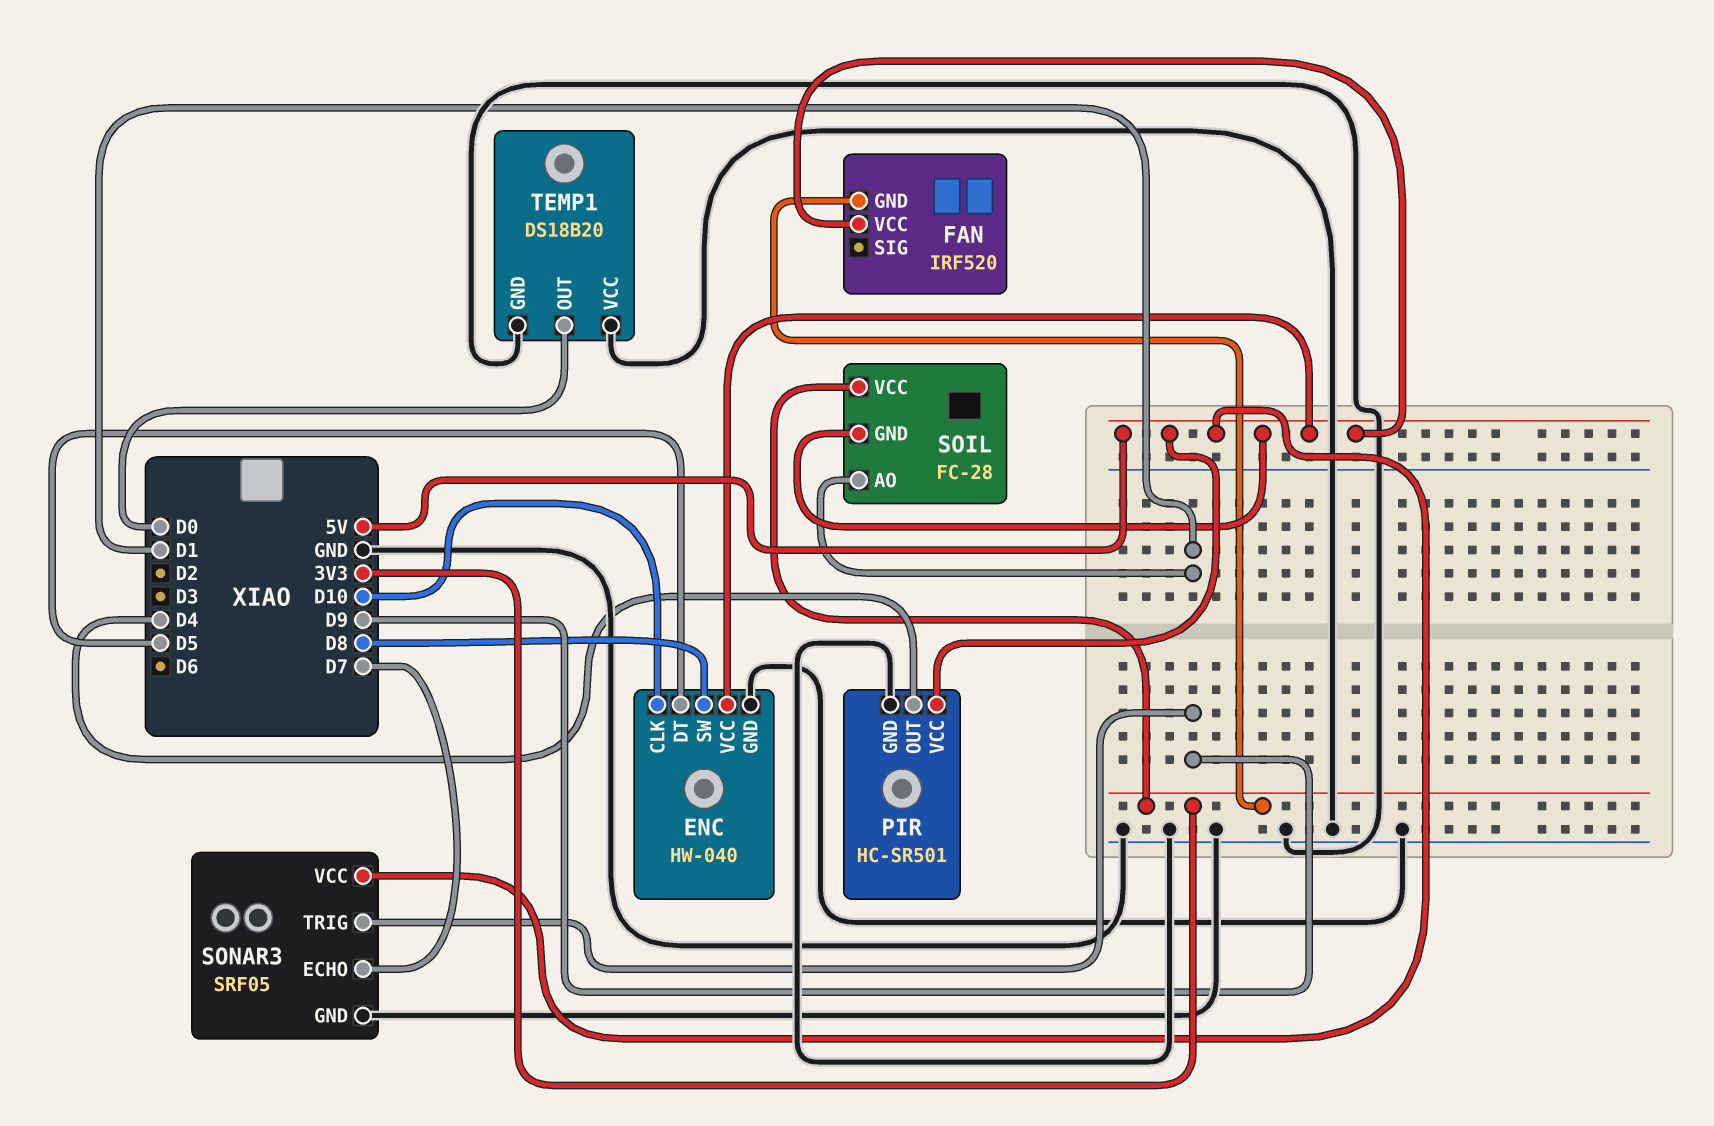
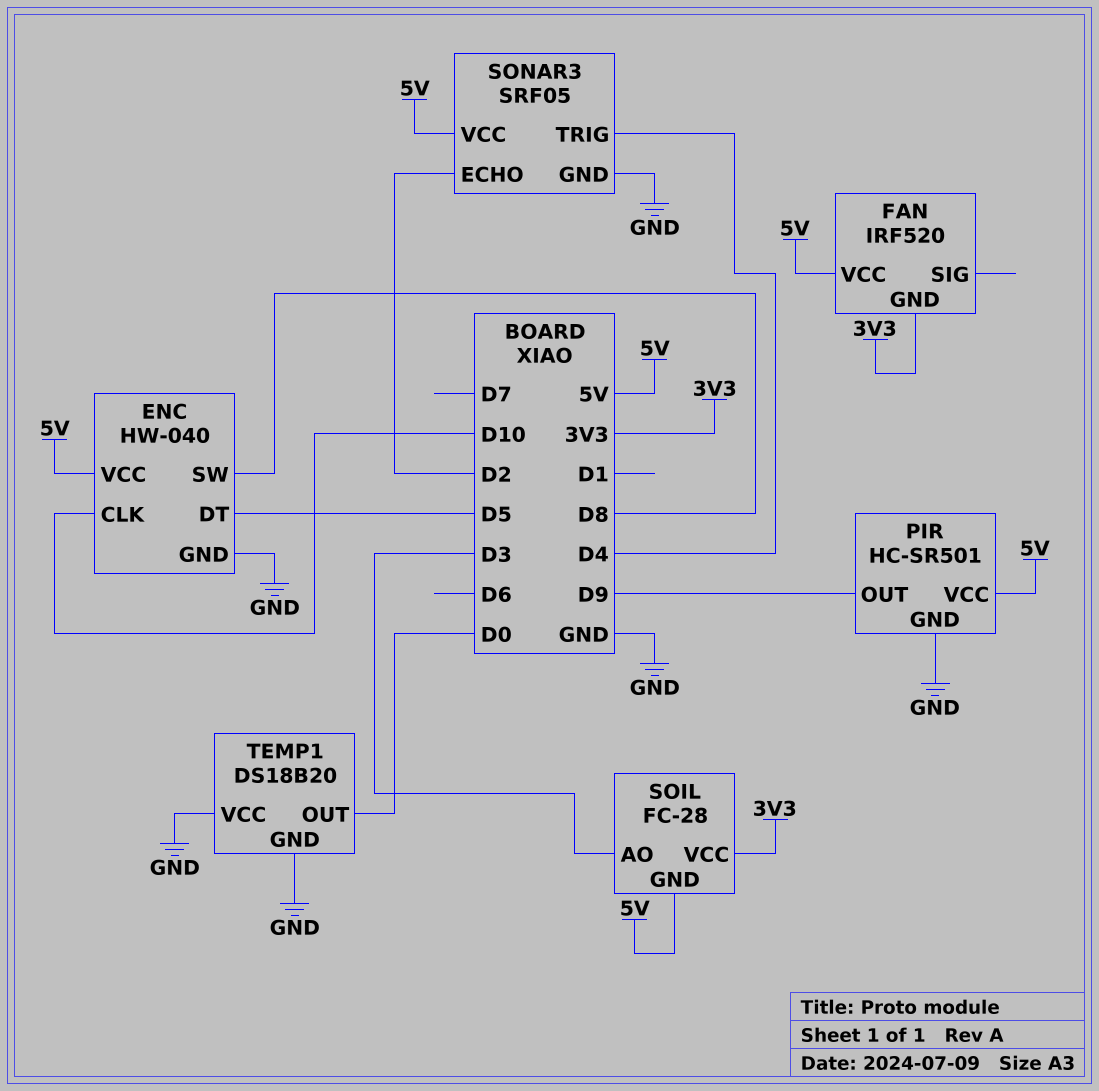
PIR pin OUT: D4 -> D9
SOIL pin AO: D1 -> D3
SONAR3 pin ECHO: D7 -> D2
SONAR3 pin TRIG: D9 -> D4

